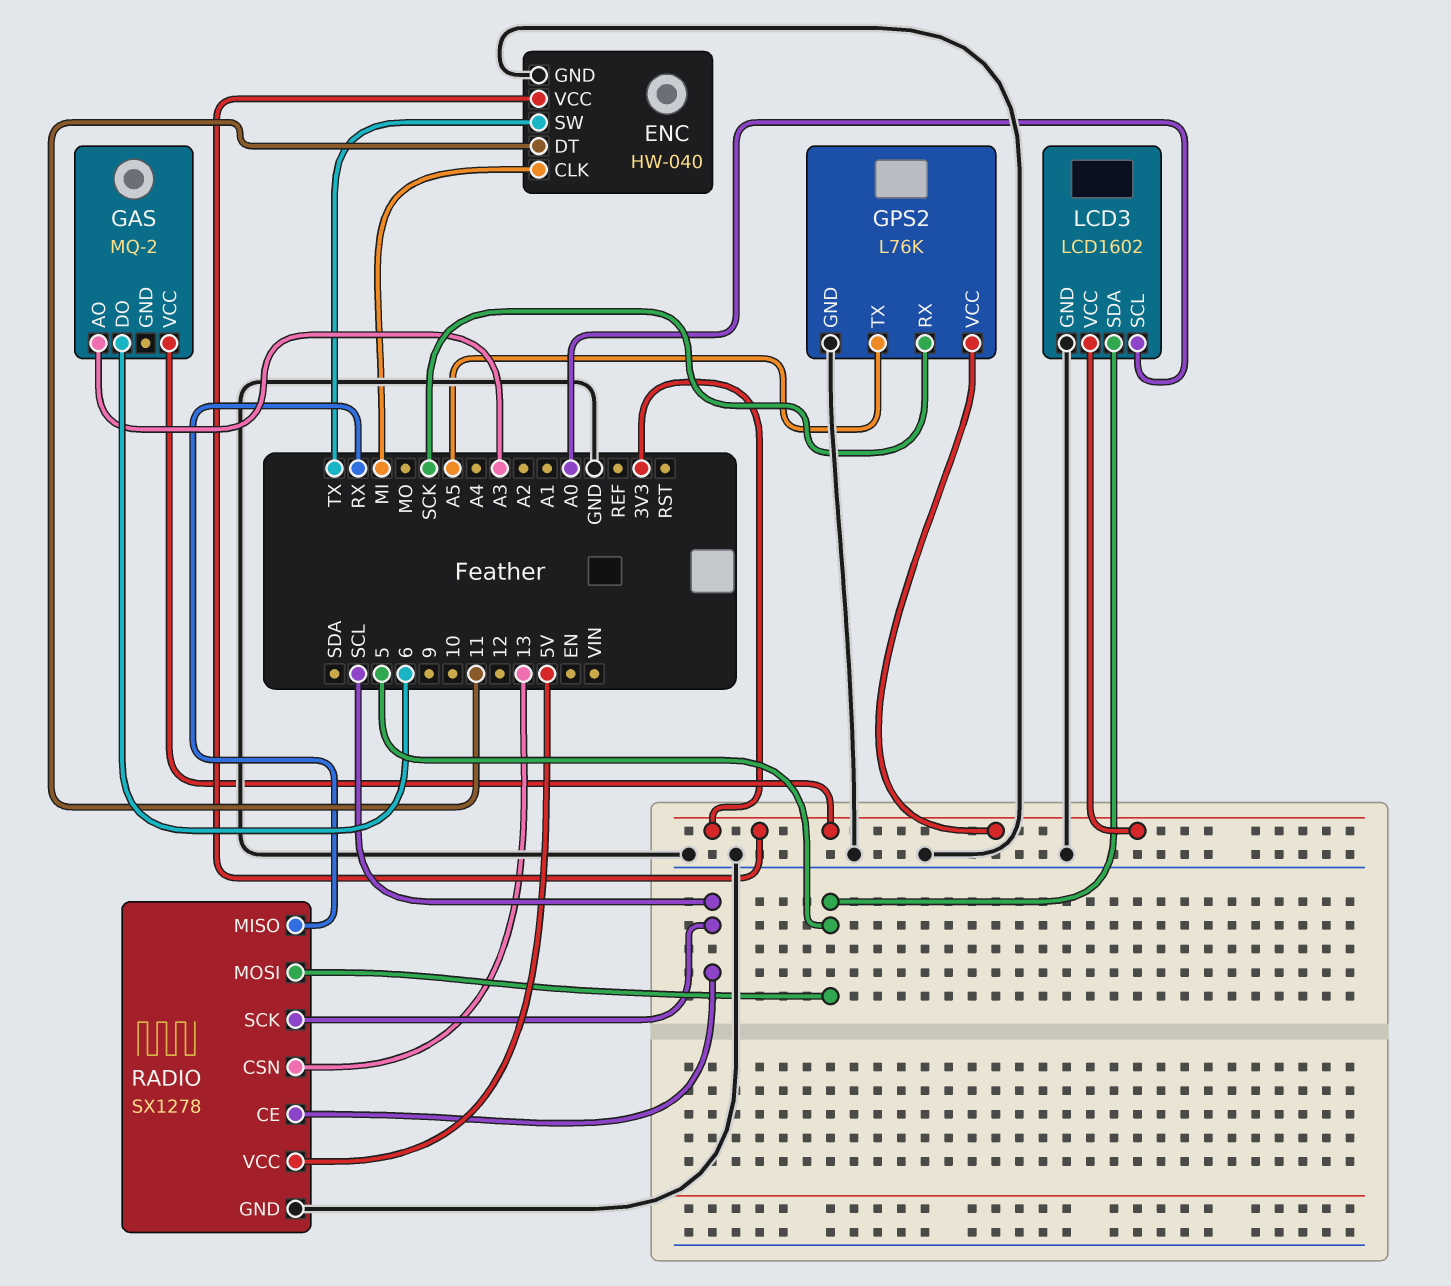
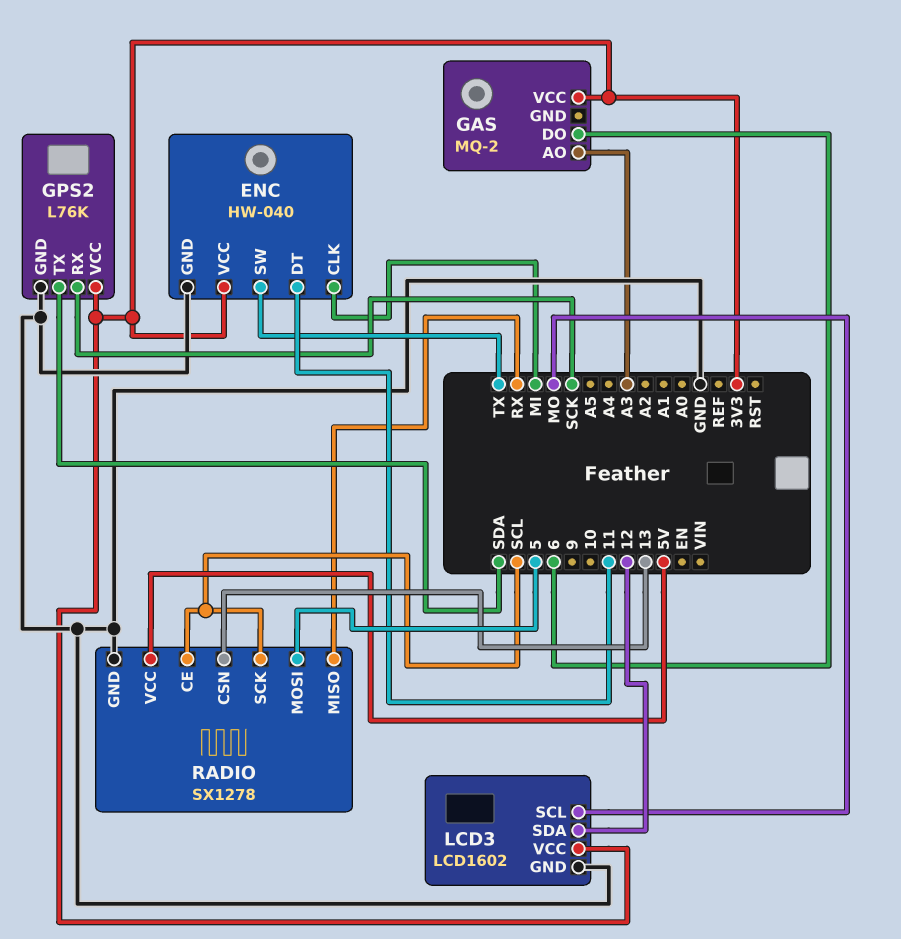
GPS2 pin TX: A5 -> SDA
LCD3 pin SCL: A0 -> MO
LCD3 pin SDA: 5 -> 12

